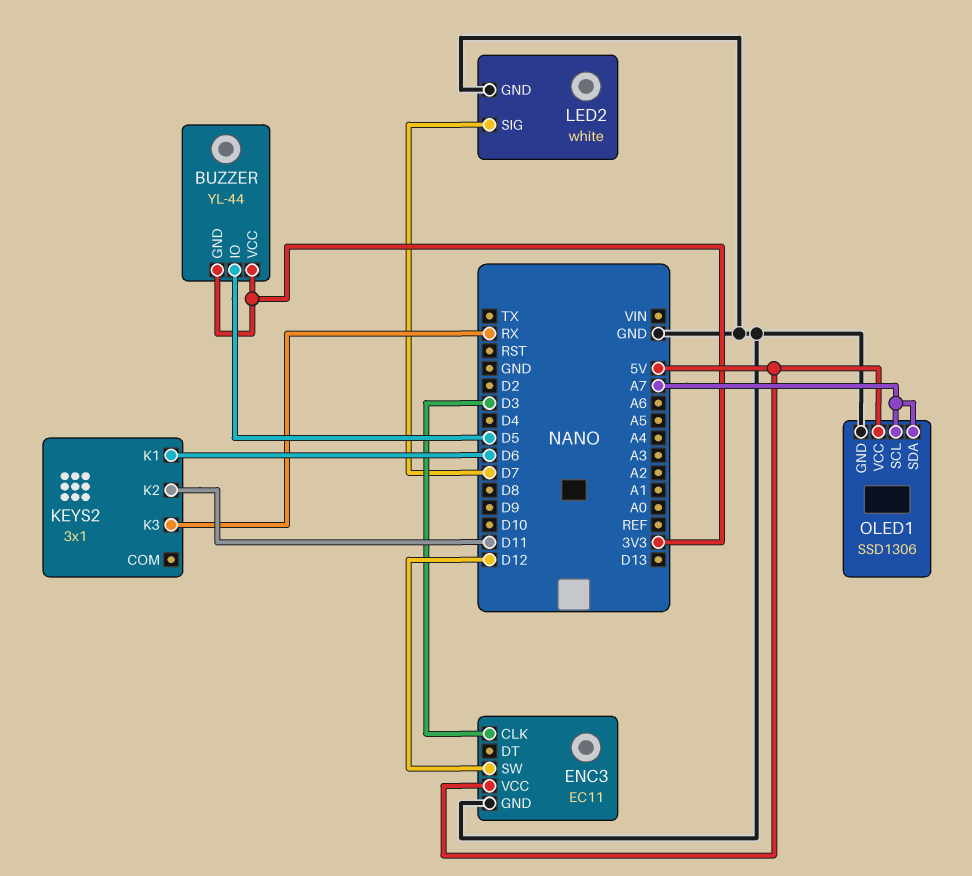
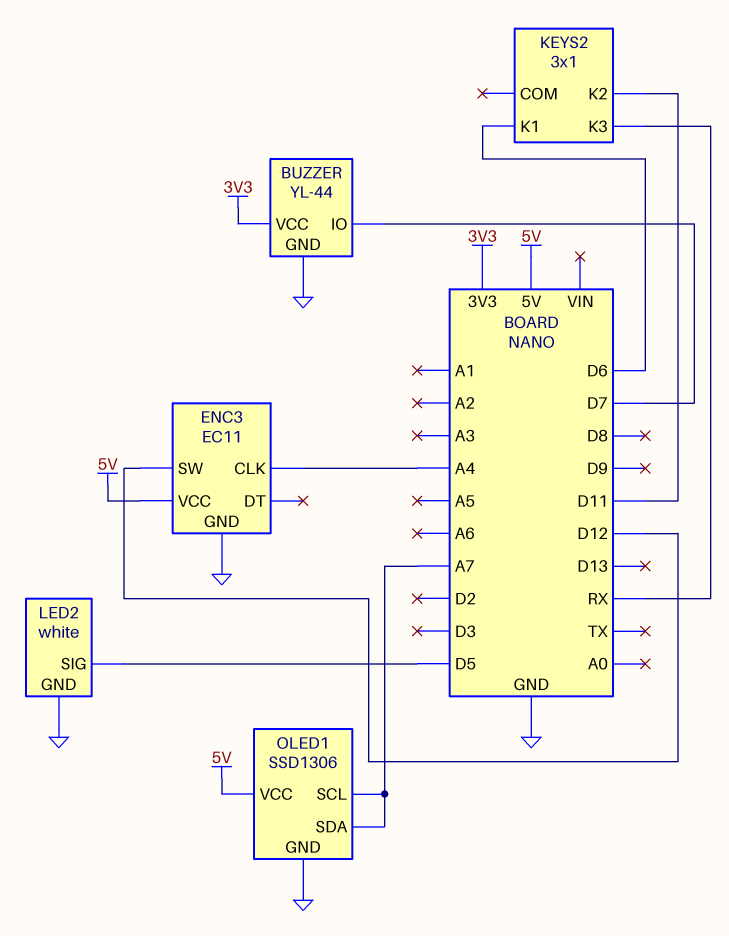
BUZZER pin GND: 3V3 -> GND
BUZZER pin IO: D5 -> D7
ENC3 pin CLK: D3 -> A4
LED2 pin SIG: D7 -> D5

